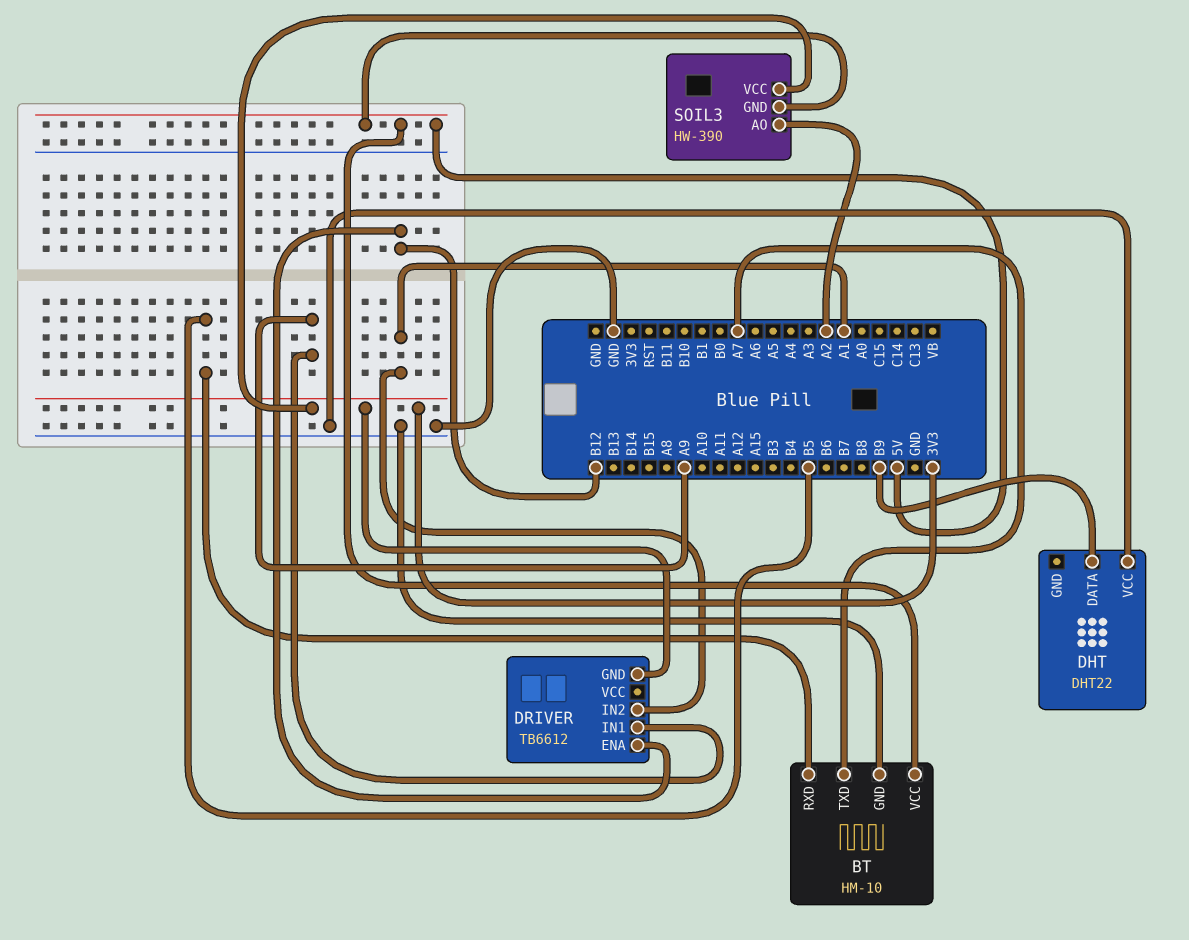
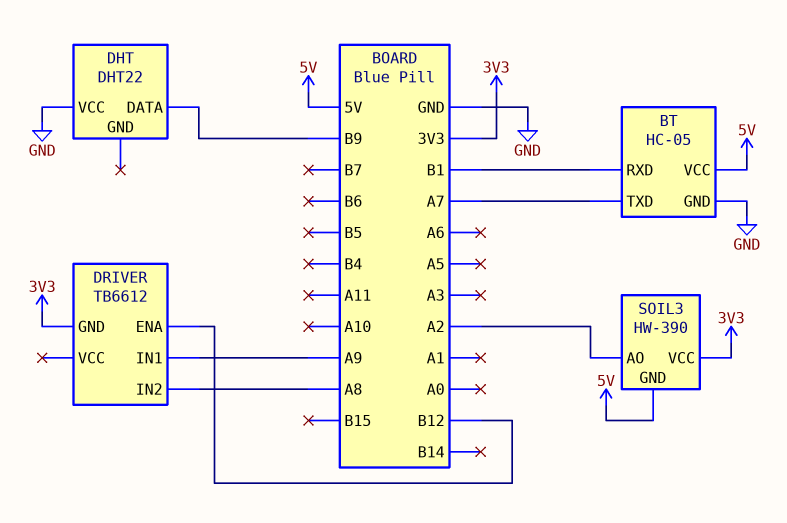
BT: HM-10 -> HC-05
BT pin RXD: B5 -> B1
DRIVER pin IN2: A1 -> A8

